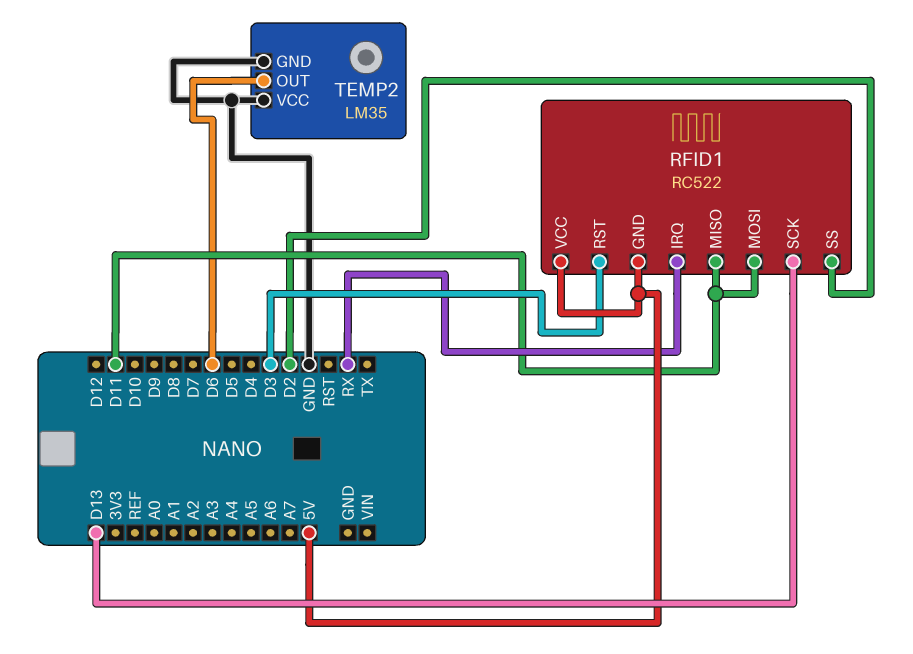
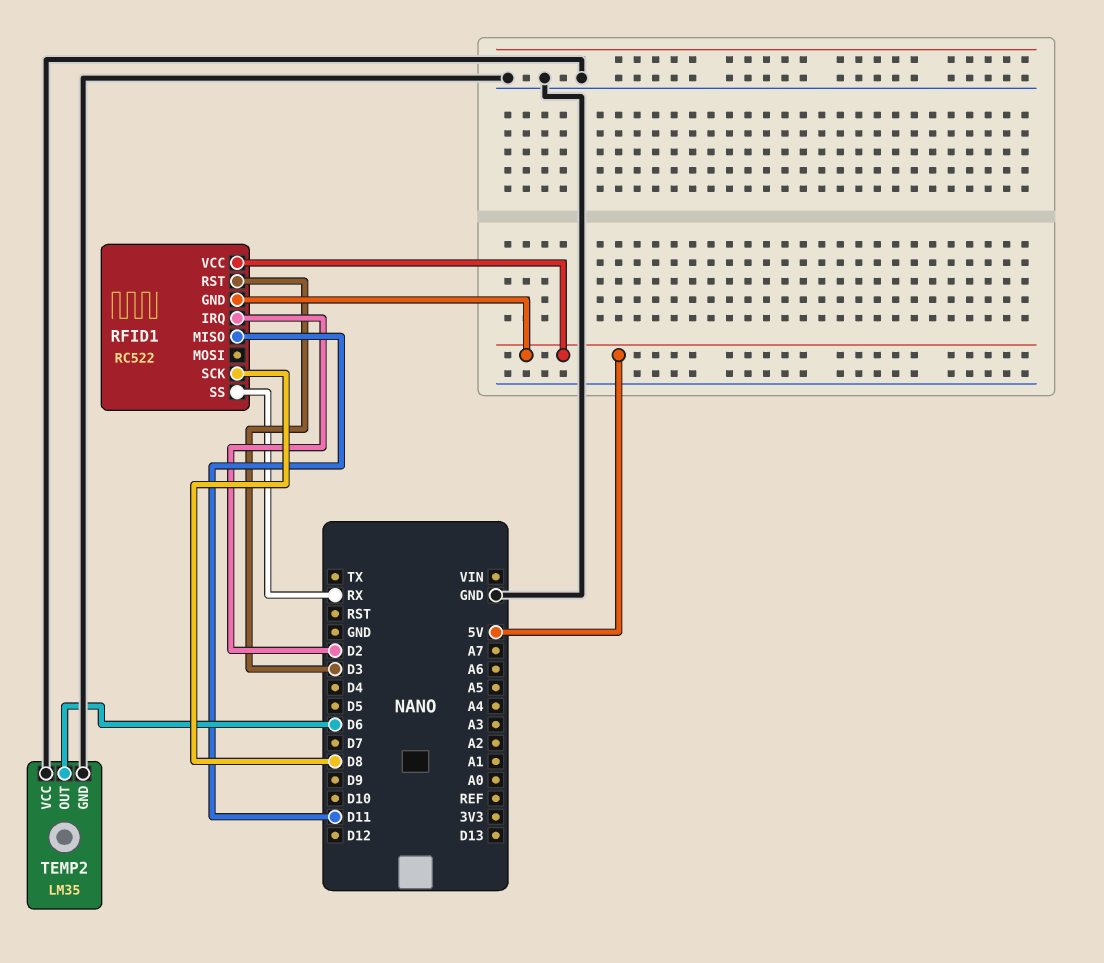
RFID1 pin IRQ: RX -> D2
RFID1 pin MOSI: D11 -> none
RFID1 pin SCK: D13 -> D8
RFID1 pin SS: D2 -> RX

